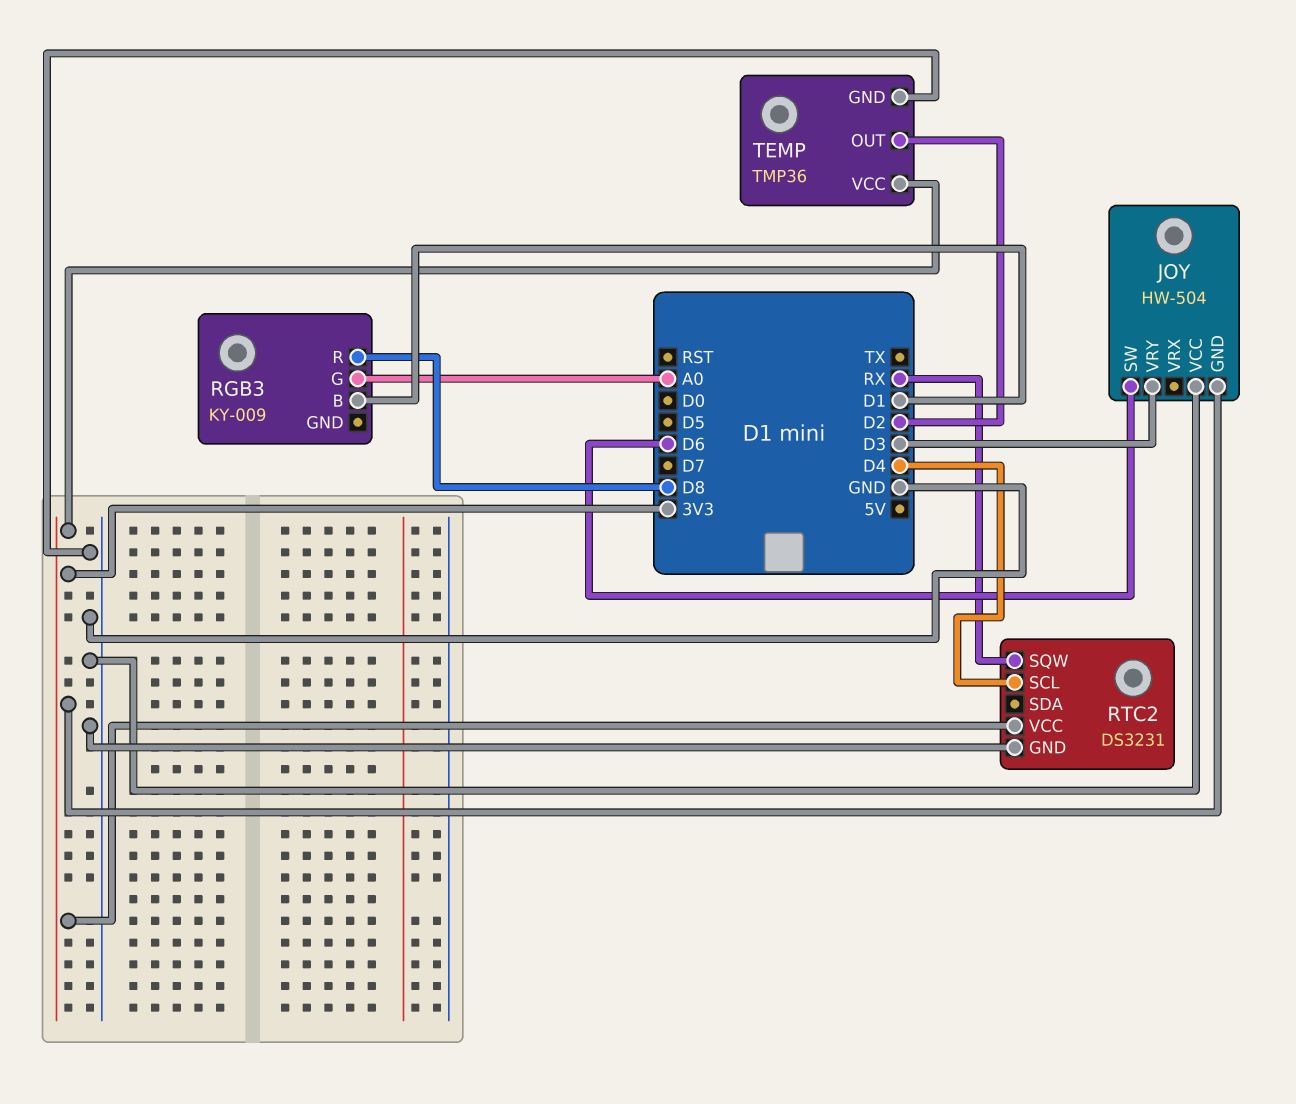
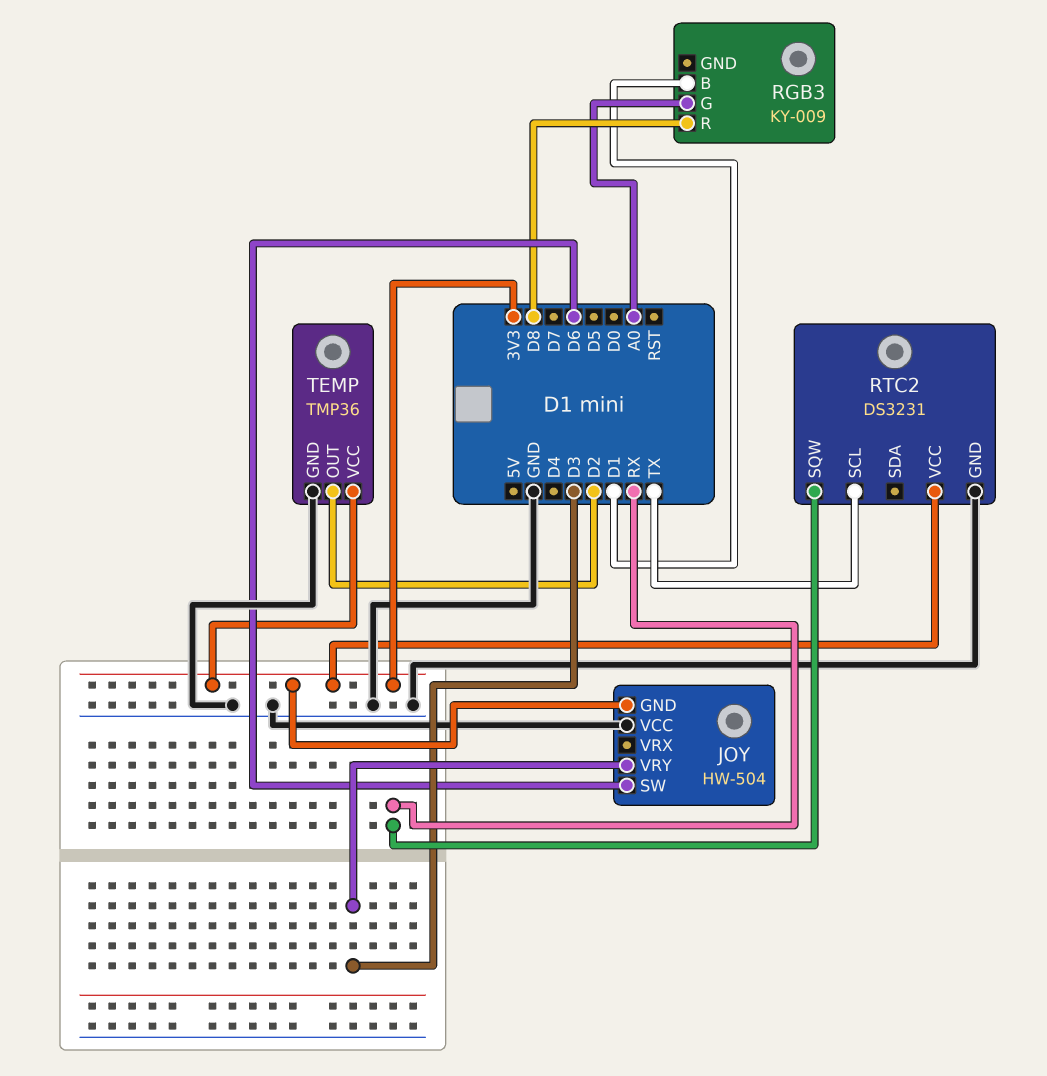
RTC2 pin SCL: D4 -> TX

